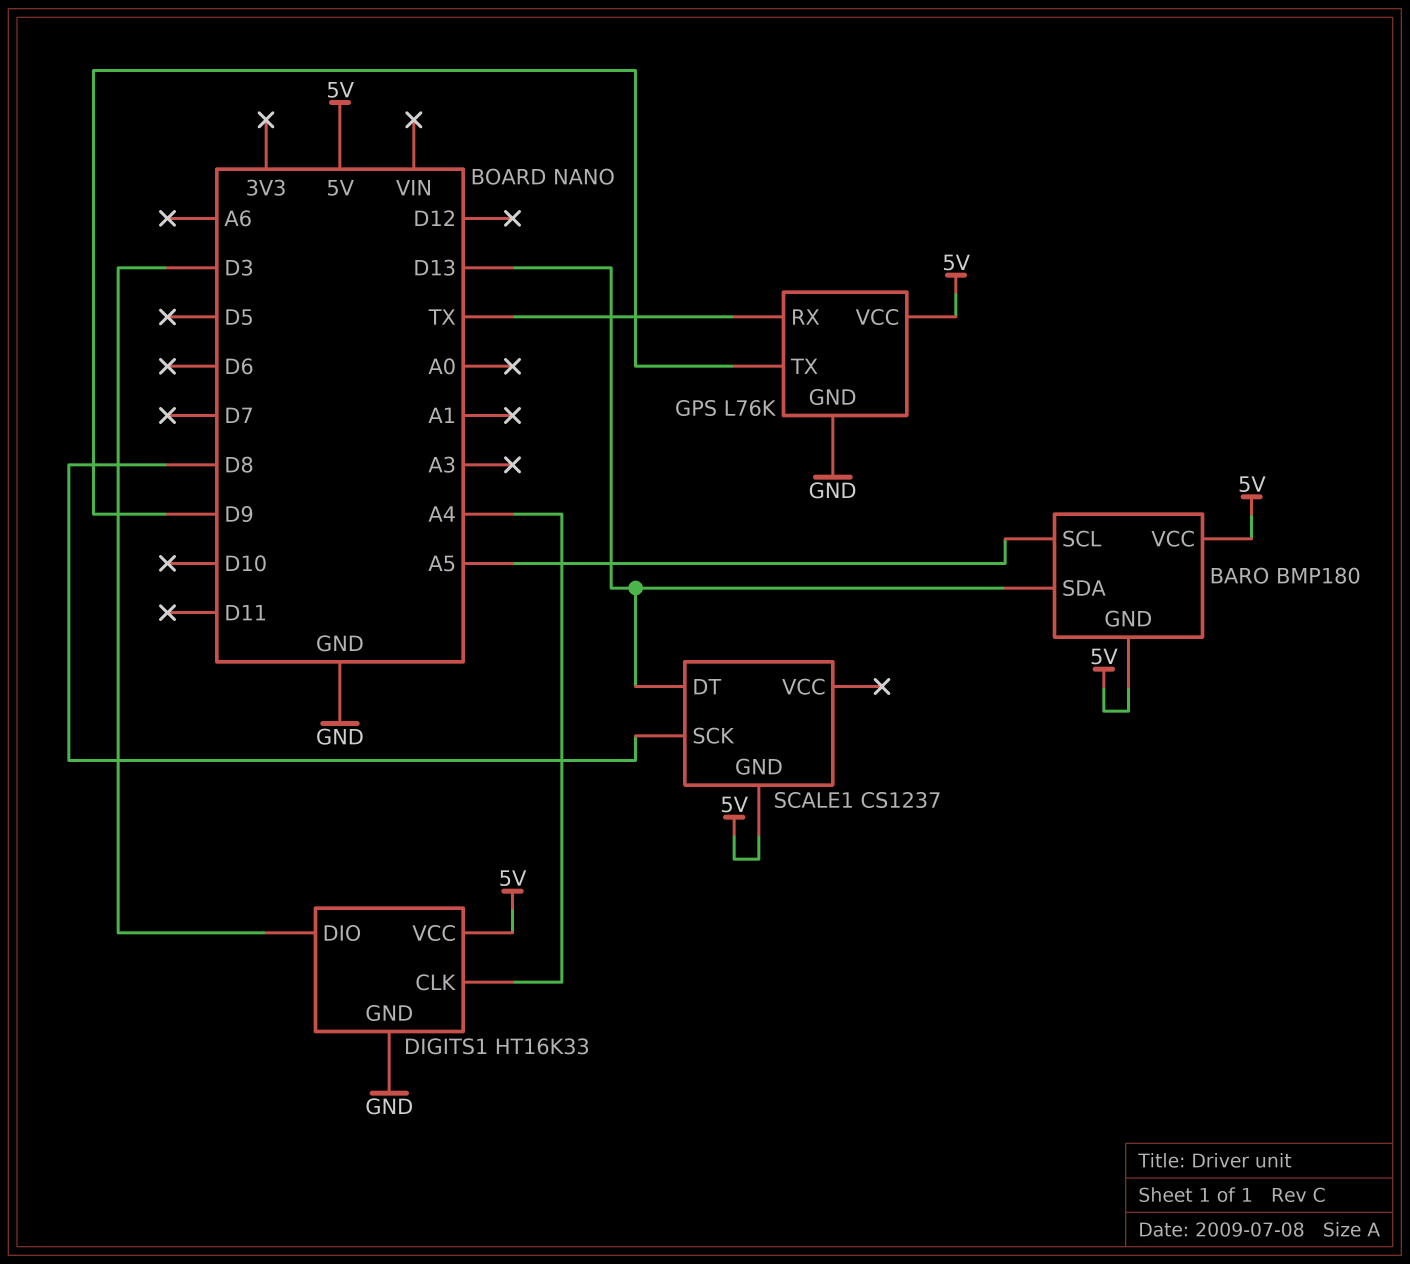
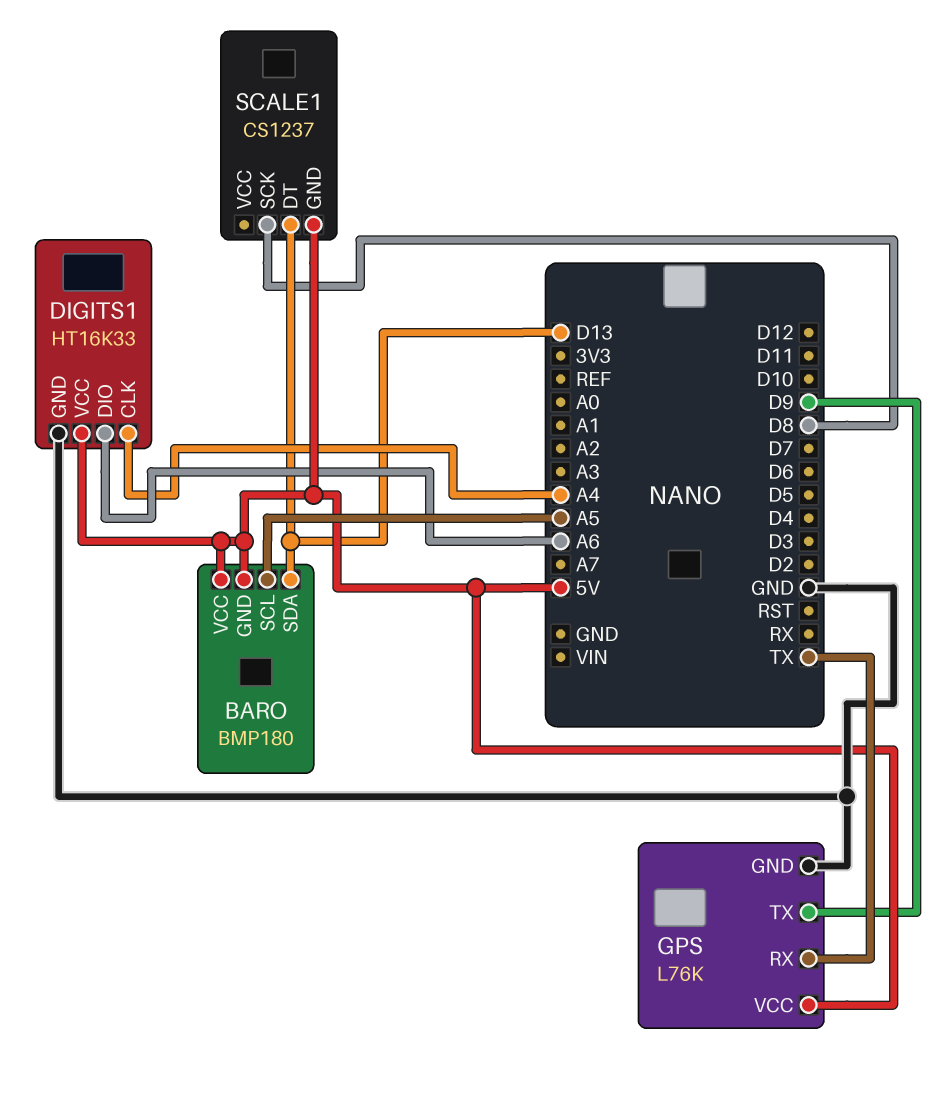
DIGITS1 pin DIO: D3 -> A6

